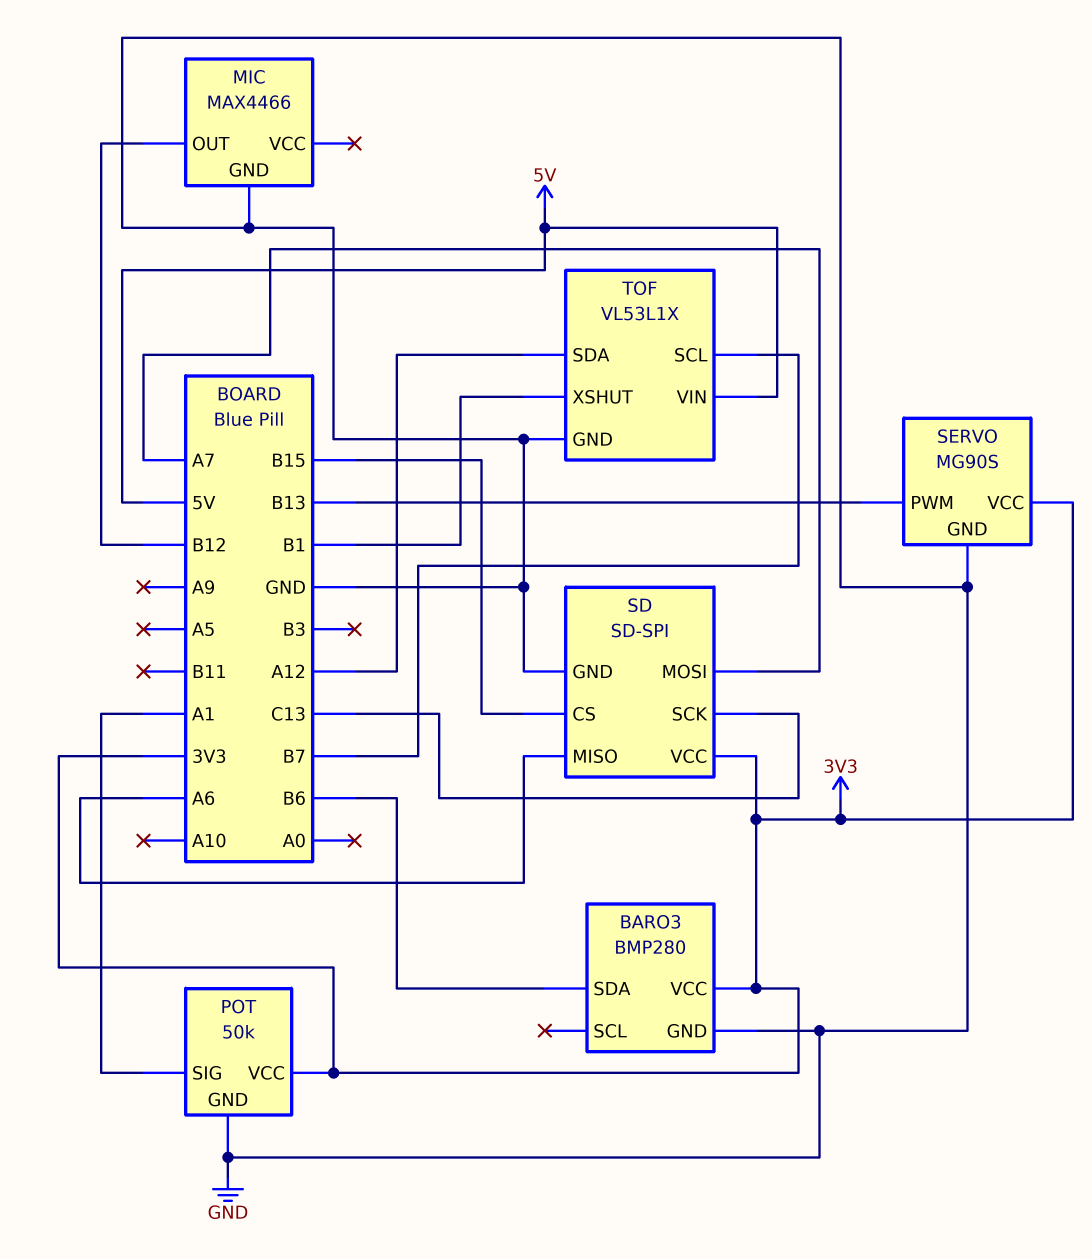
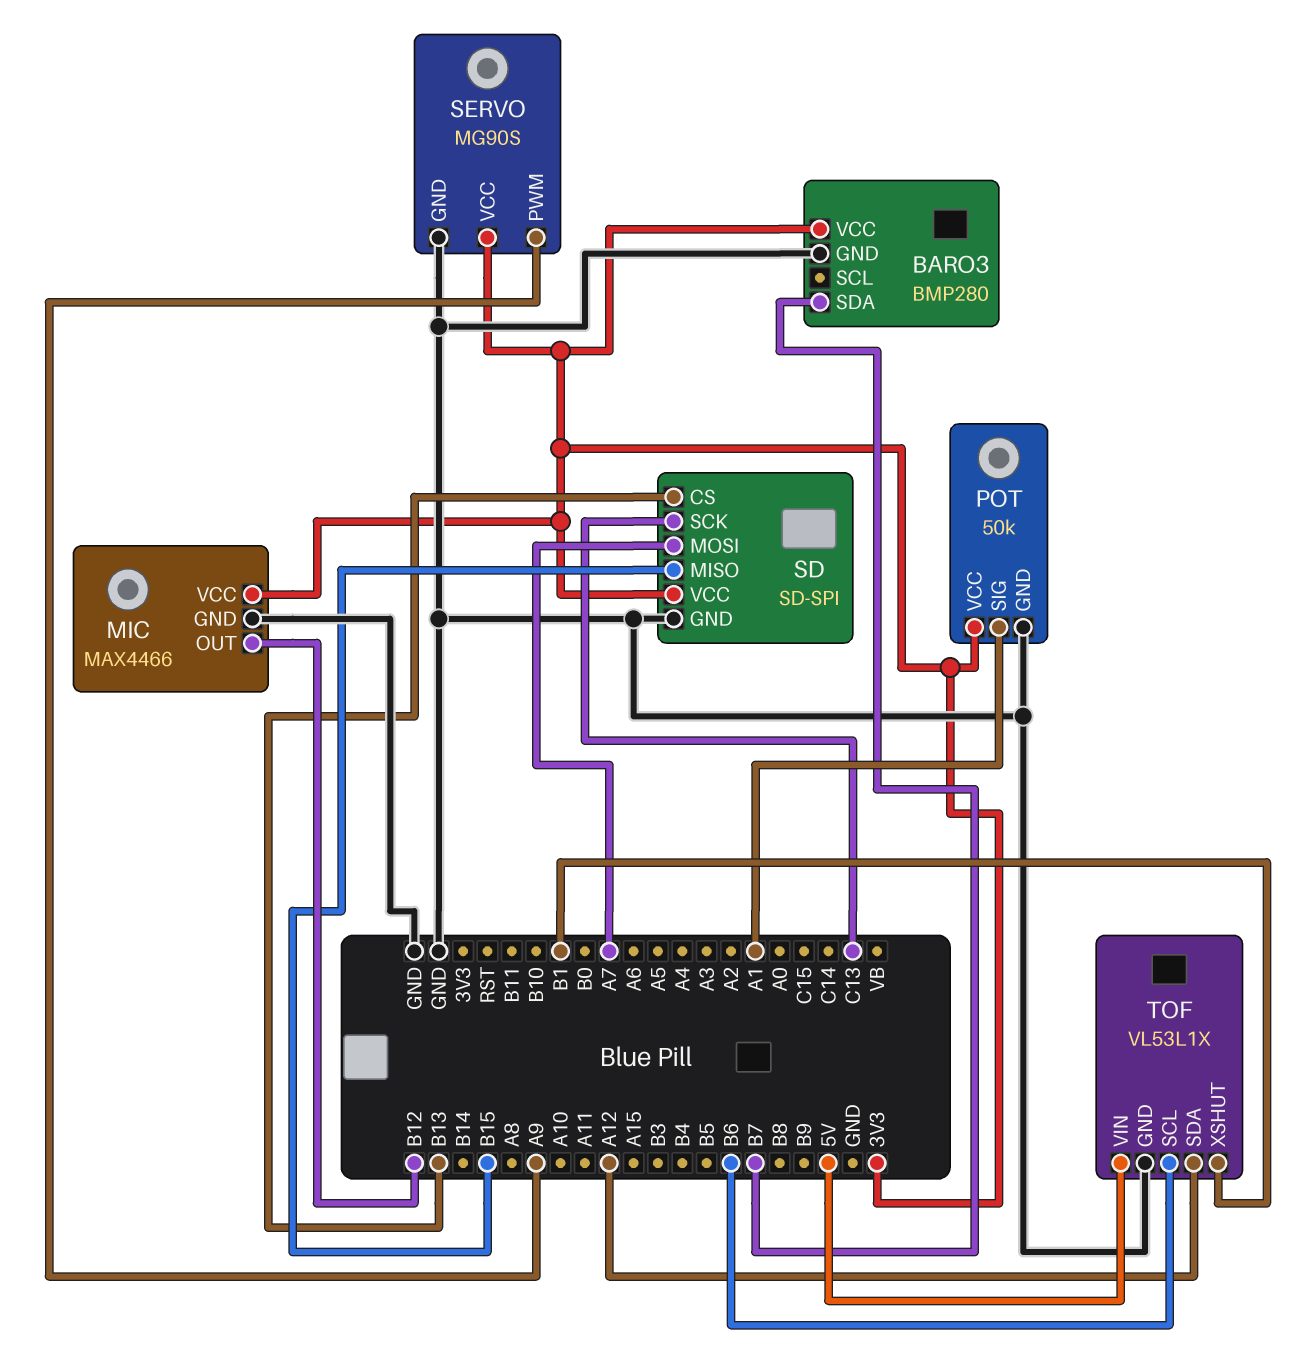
BARO3 pin SDA: B6 -> B7
MIC pin VCC: none -> 3V3
SD pin CS: B15 -> B13
SD pin MISO: A6 -> B15
SERVO pin PWM: B13 -> A9
TOF pin SCL: B7 -> B6

